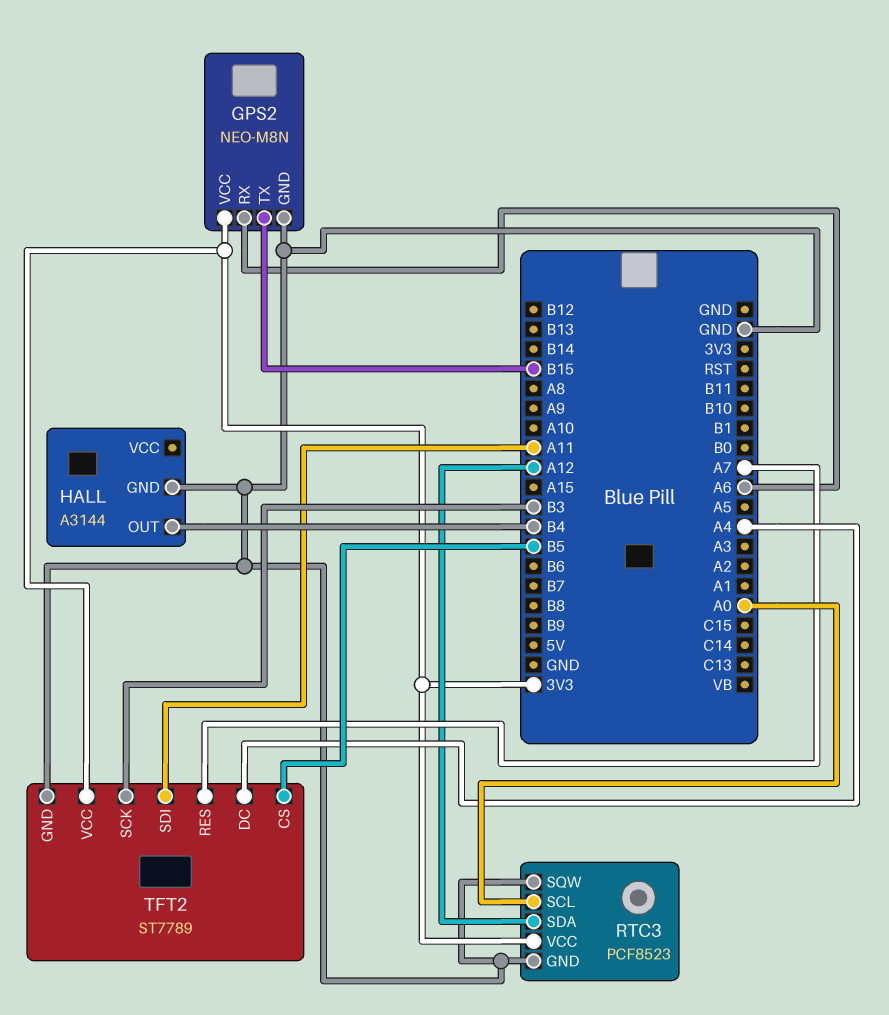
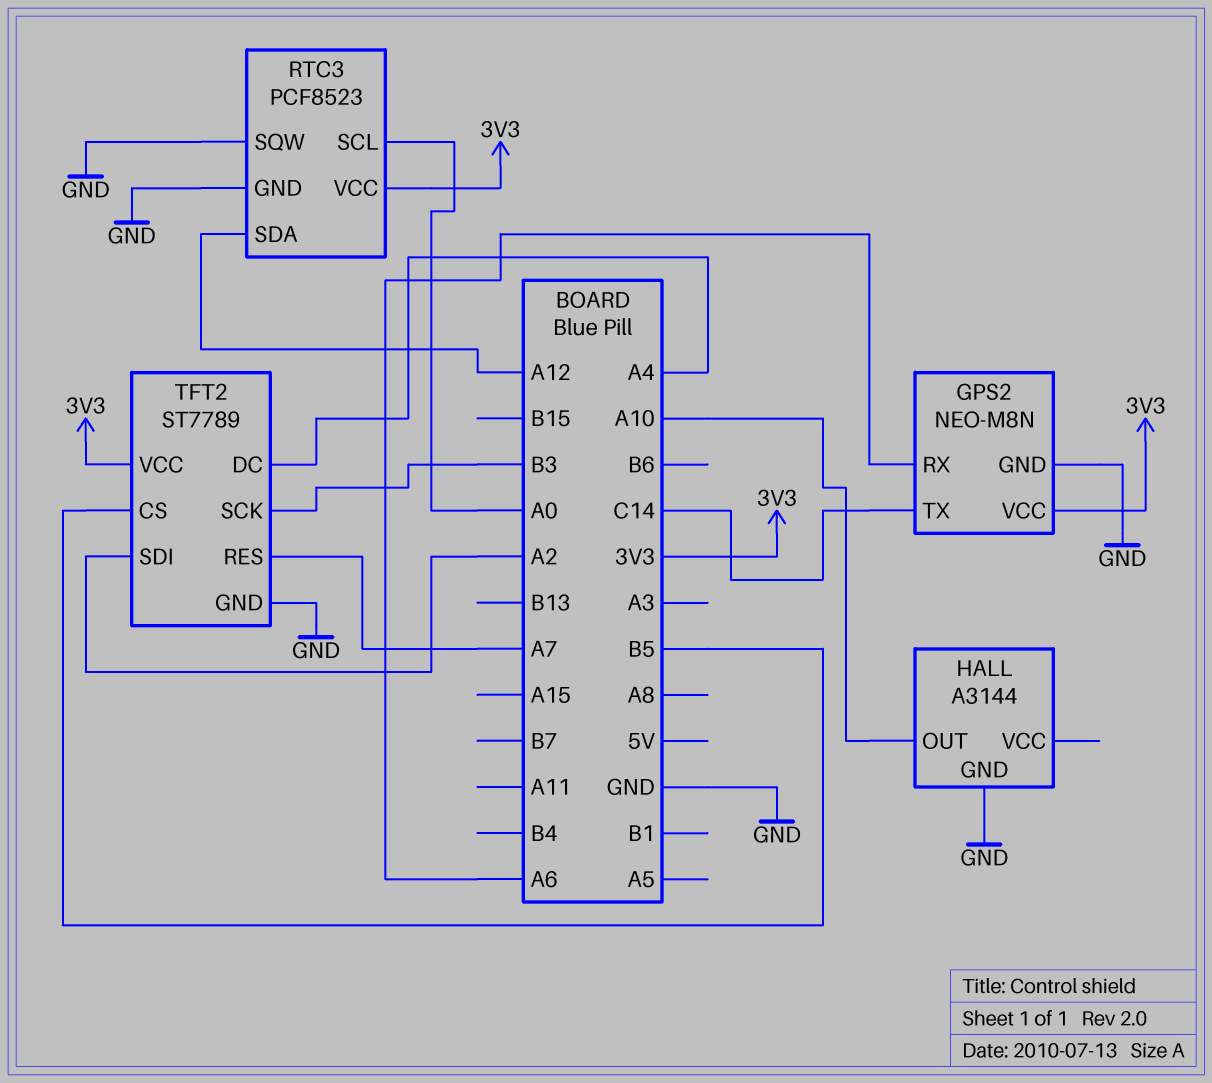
GPS2 pin TX: B15 -> C14
HALL pin OUT: B4 -> A10
TFT2 pin SDI: A11 -> A2

